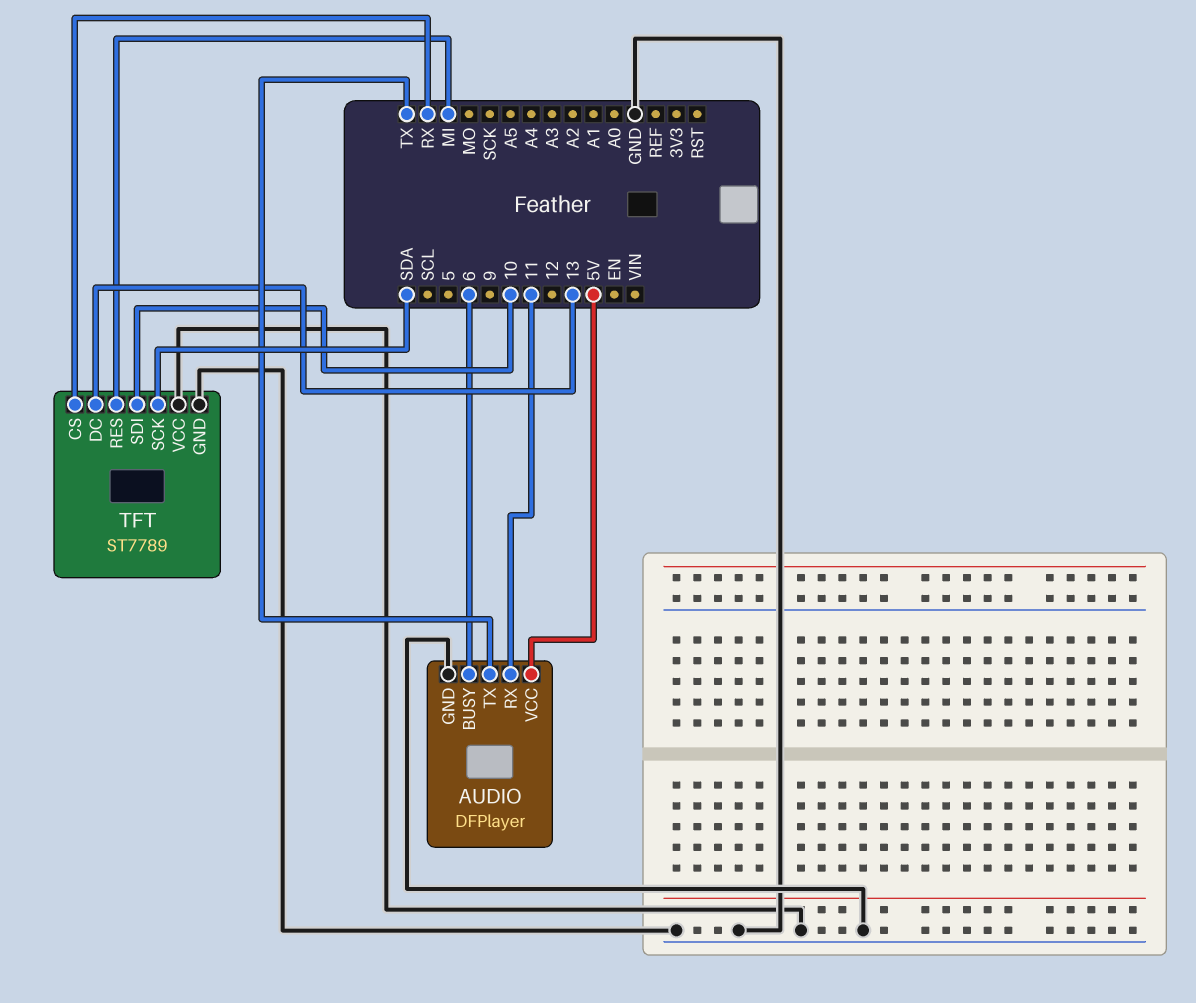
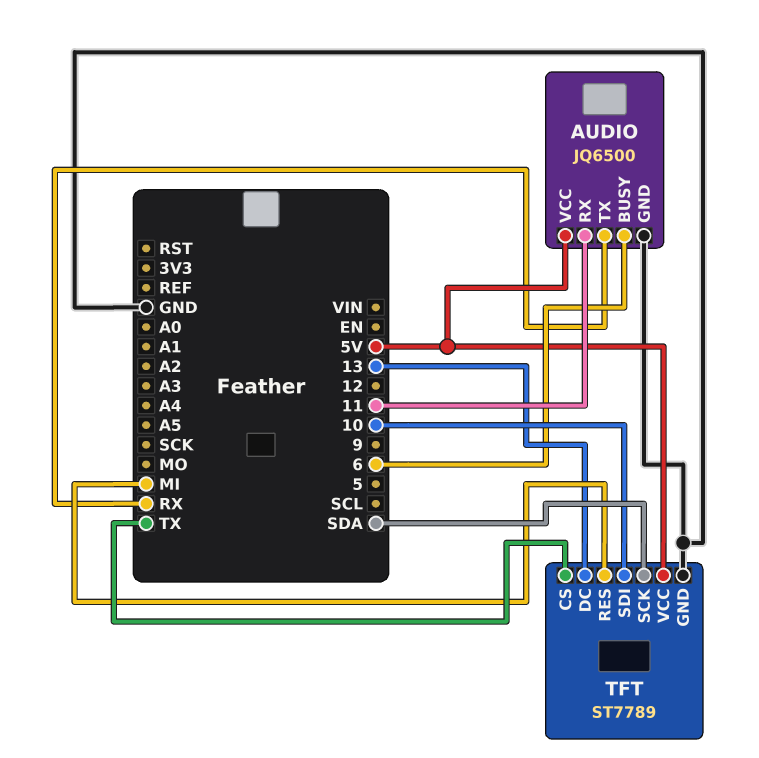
AUDIO: DFPlayer -> JQ6500
AUDIO pin TX: TX -> RX
TFT pin CS: RX -> TX
TFT pin VCC: GND -> 5V

